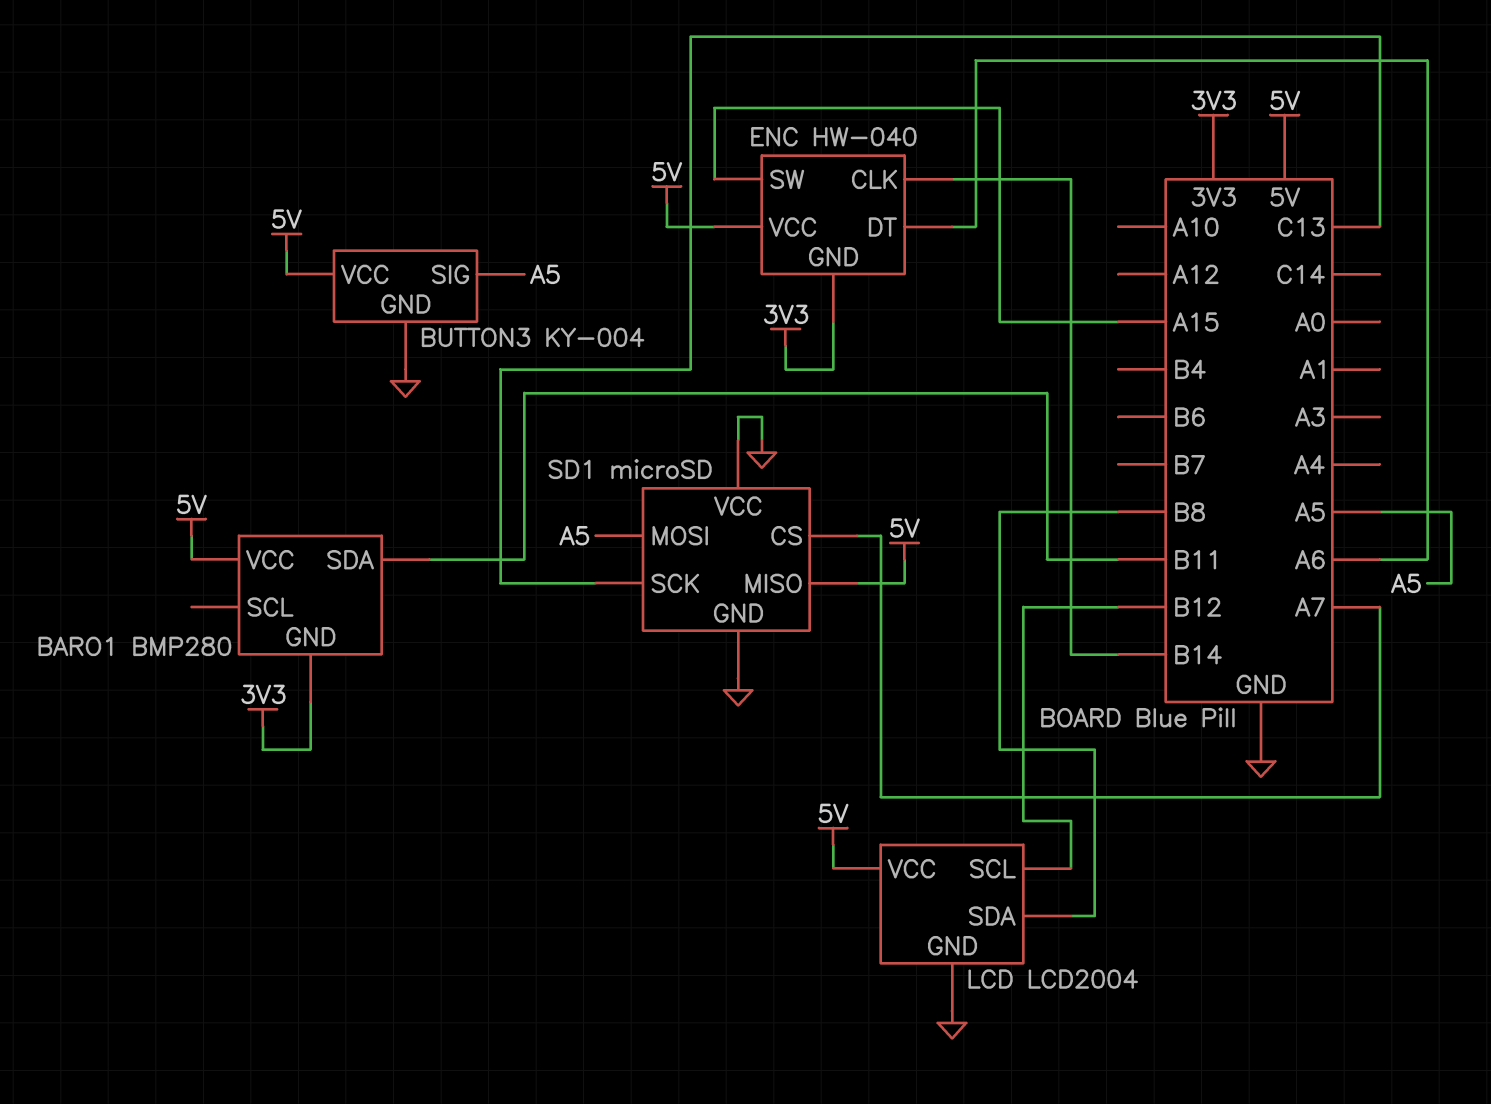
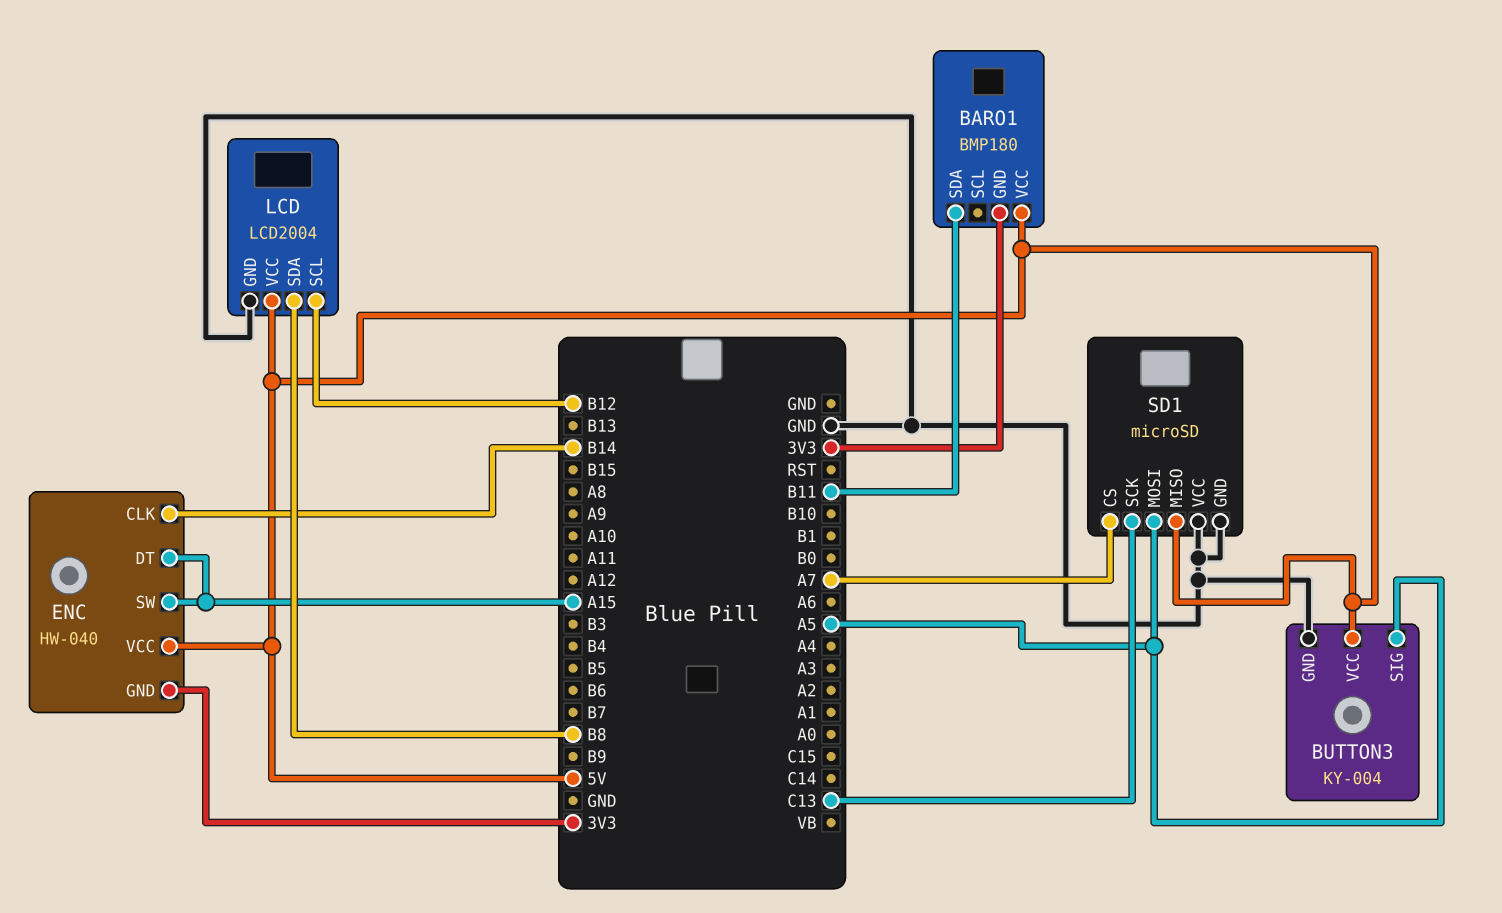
BARO1: BMP280 -> BMP180
ENC pin DT: A6 -> A15

